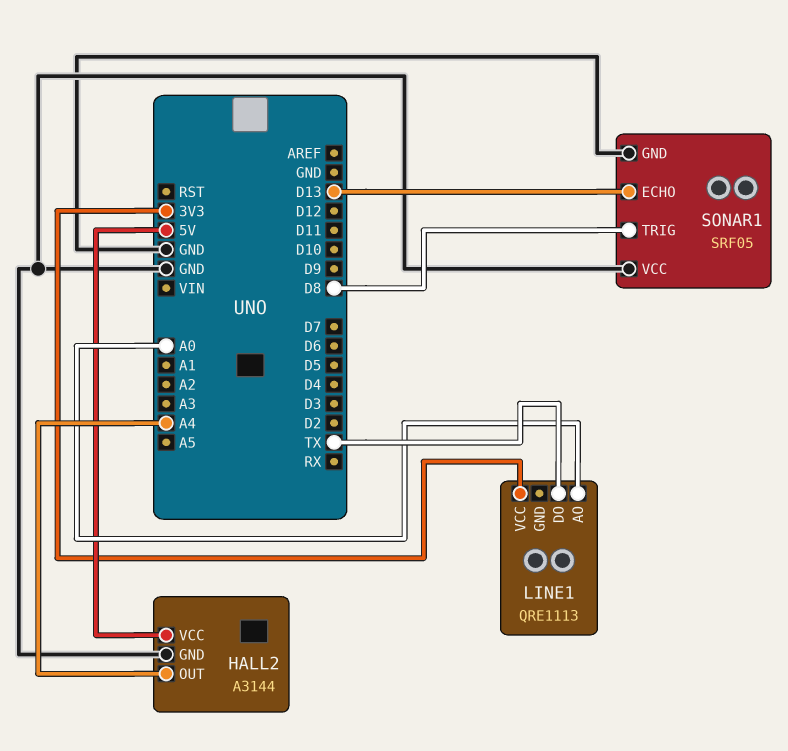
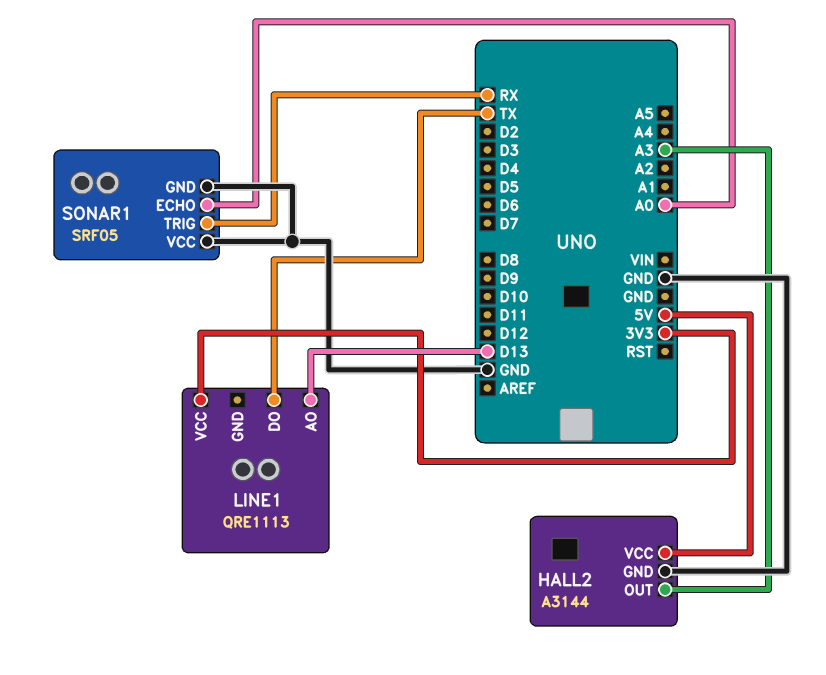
HALL2 pin OUT: A4 -> A3
LINE1 pin AO: A0 -> D13
SONAR1 pin ECHO: D13 -> A0
SONAR1 pin TRIG: D8 -> RX

